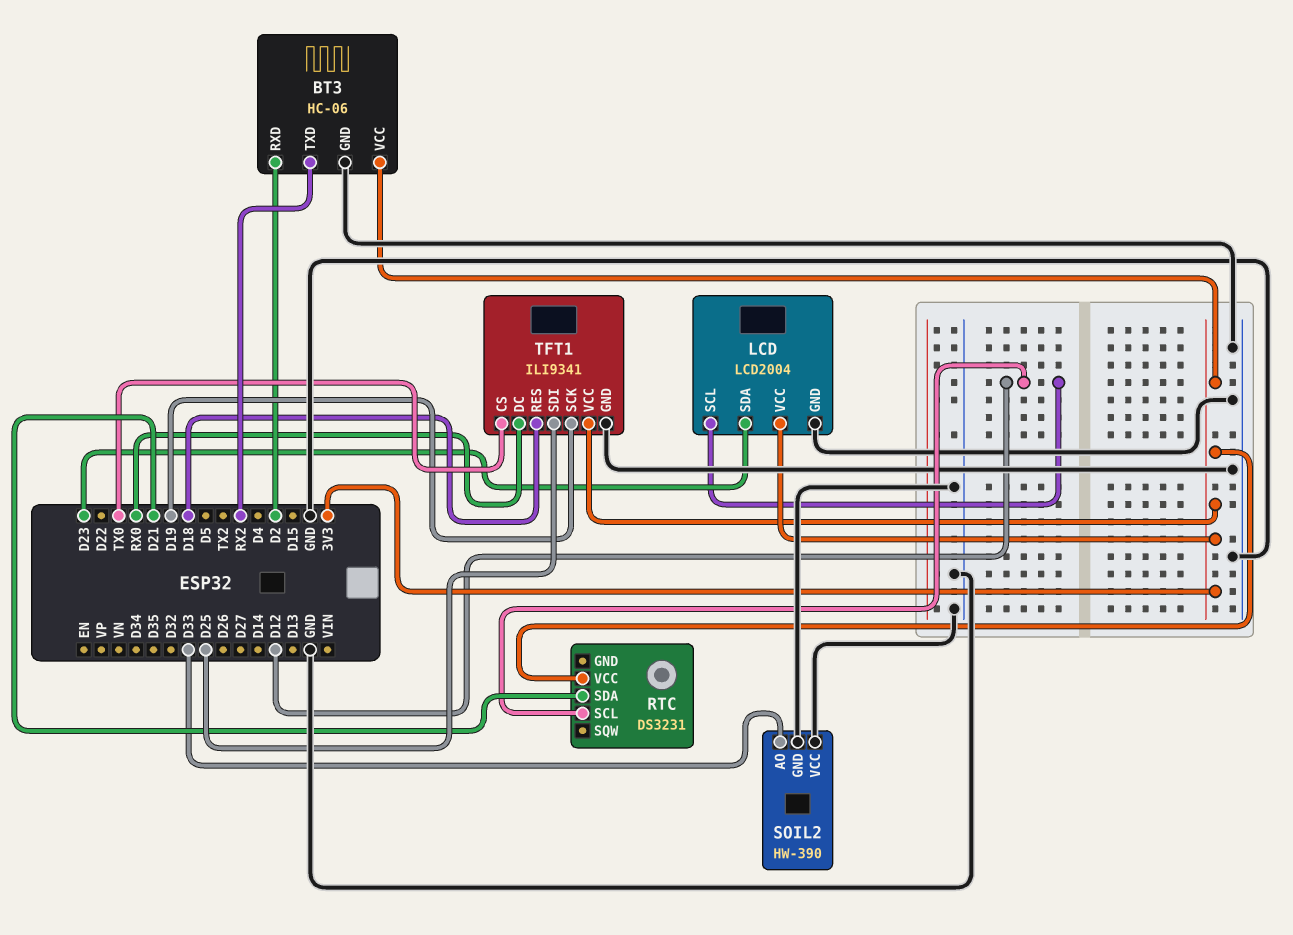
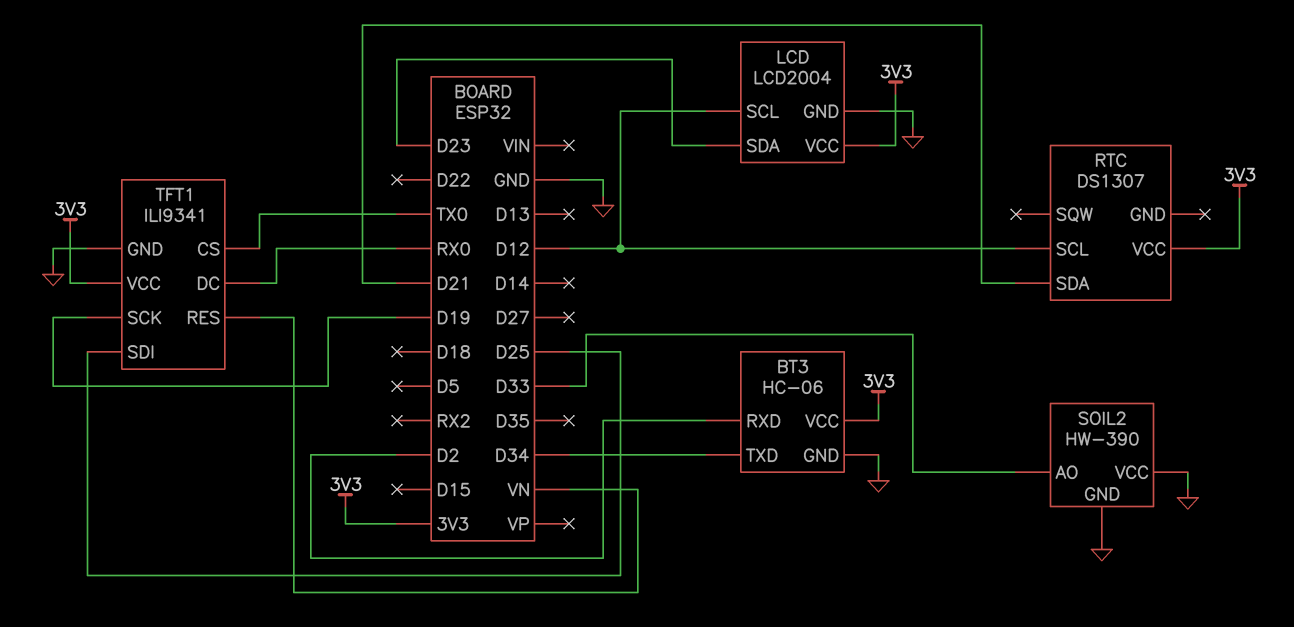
BT3 pin TXD: RX2 -> D34
RTC: DS3231 -> DS1307
TFT1 pin RES: D18 -> VN

